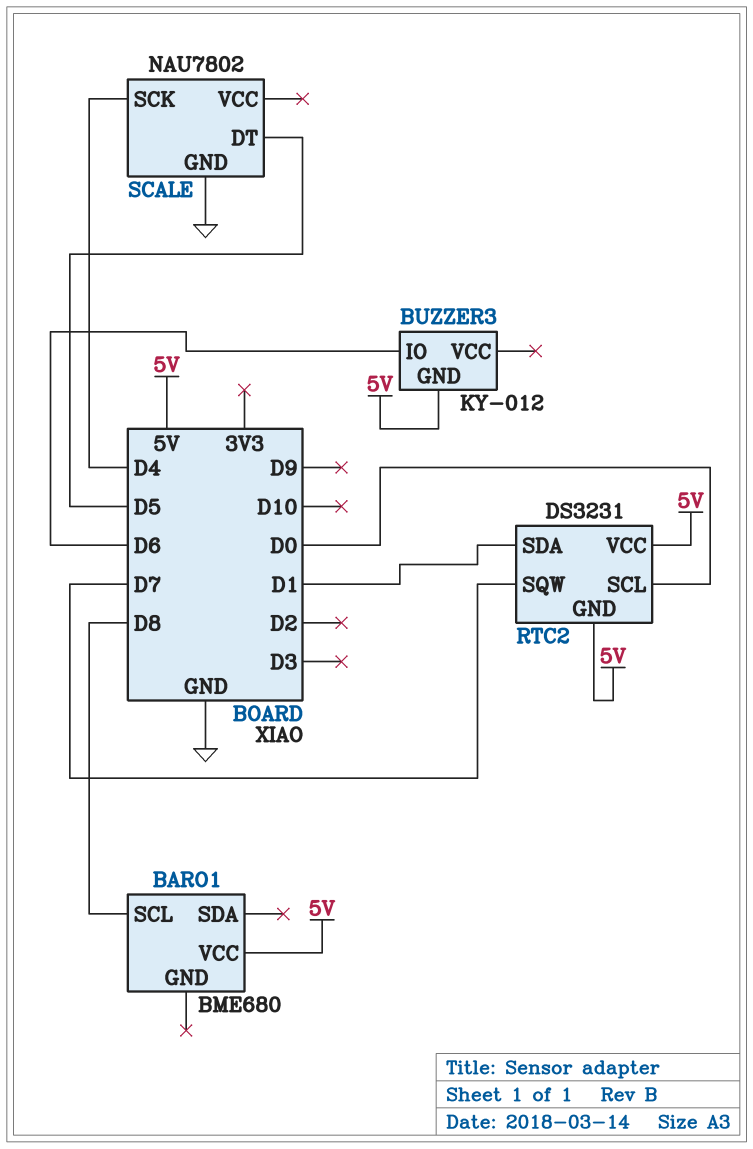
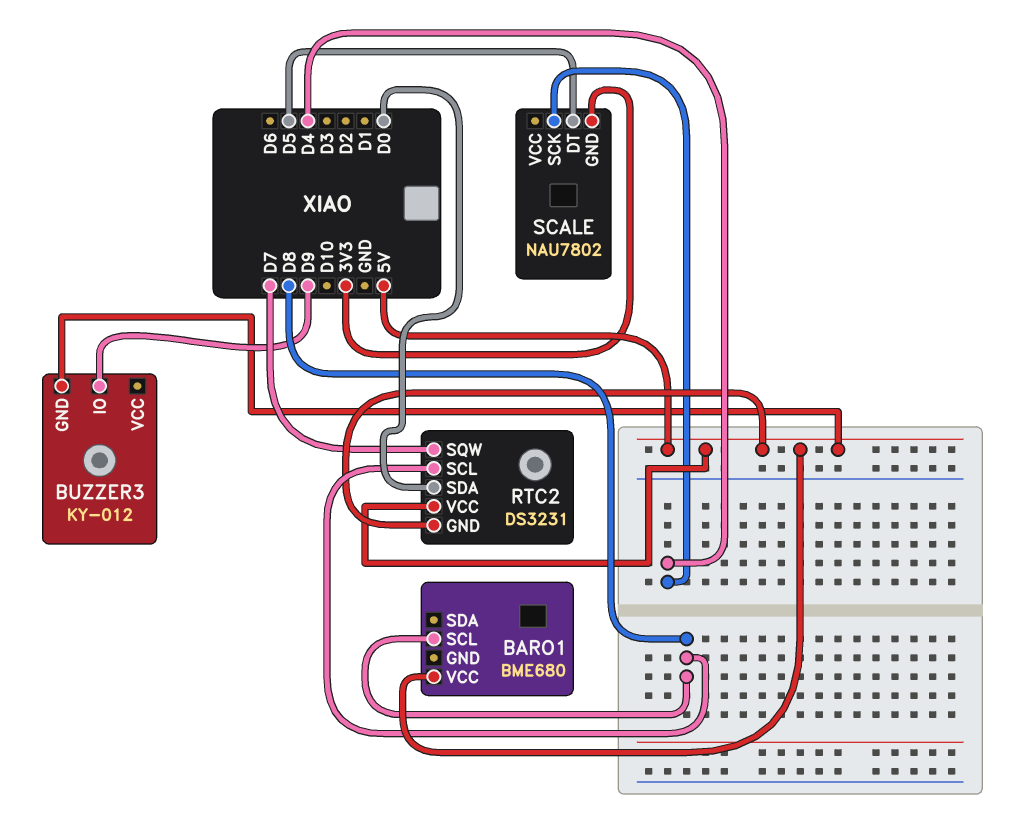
BUZZER3 pin IO: D6 -> D9
RTC2 pin SCL: D0 -> D8
RTC2 pin SDA: D1 -> D0
SCALE pin GND: GND -> 3V3

